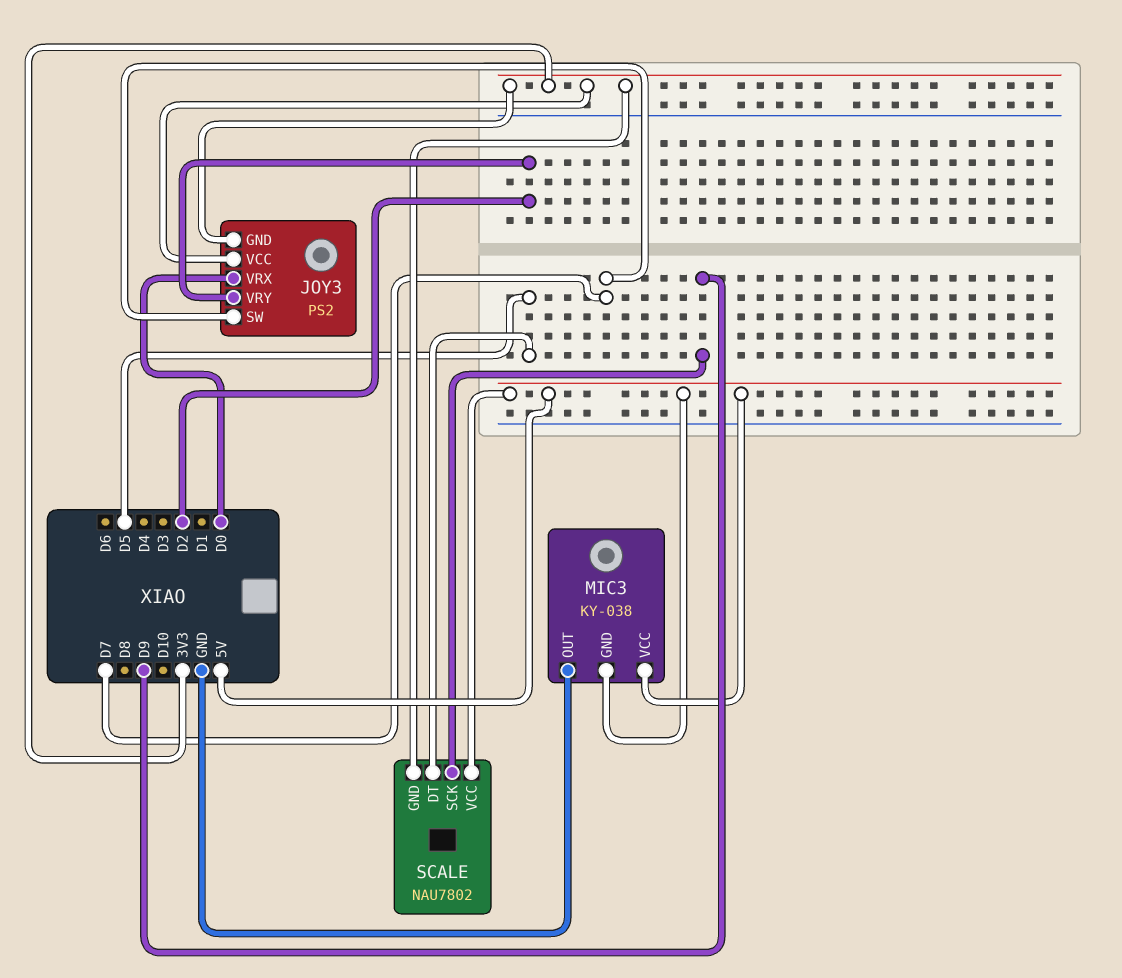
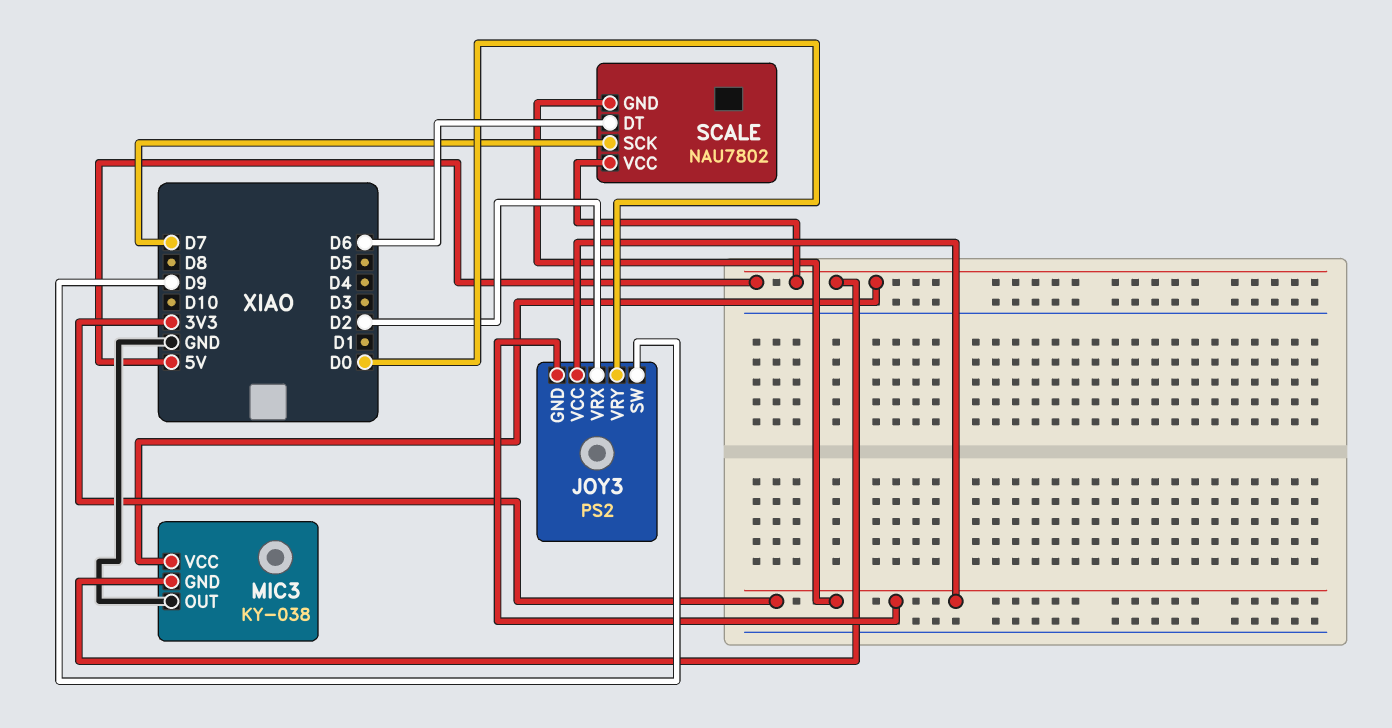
JOY3 pin SW: D7 -> D9
JOY3 pin VRX: D0 -> D2
JOY3 pin VRY: D2 -> D0
SCALE pin DT: D5 -> D6
SCALE pin SCK: D9 -> D7

